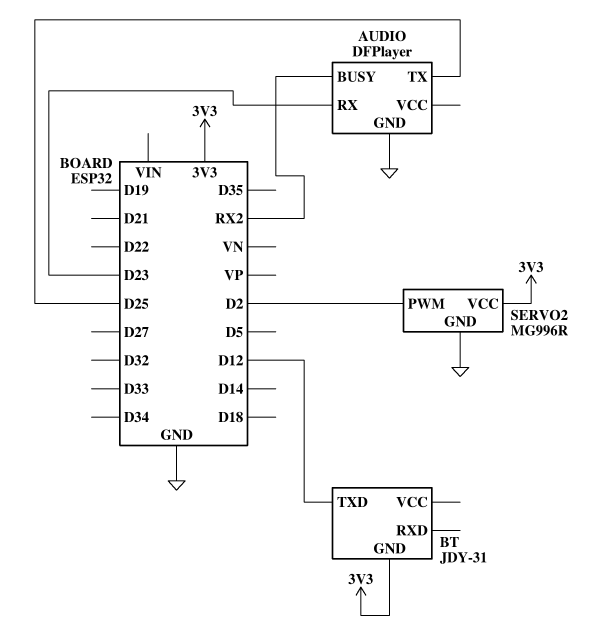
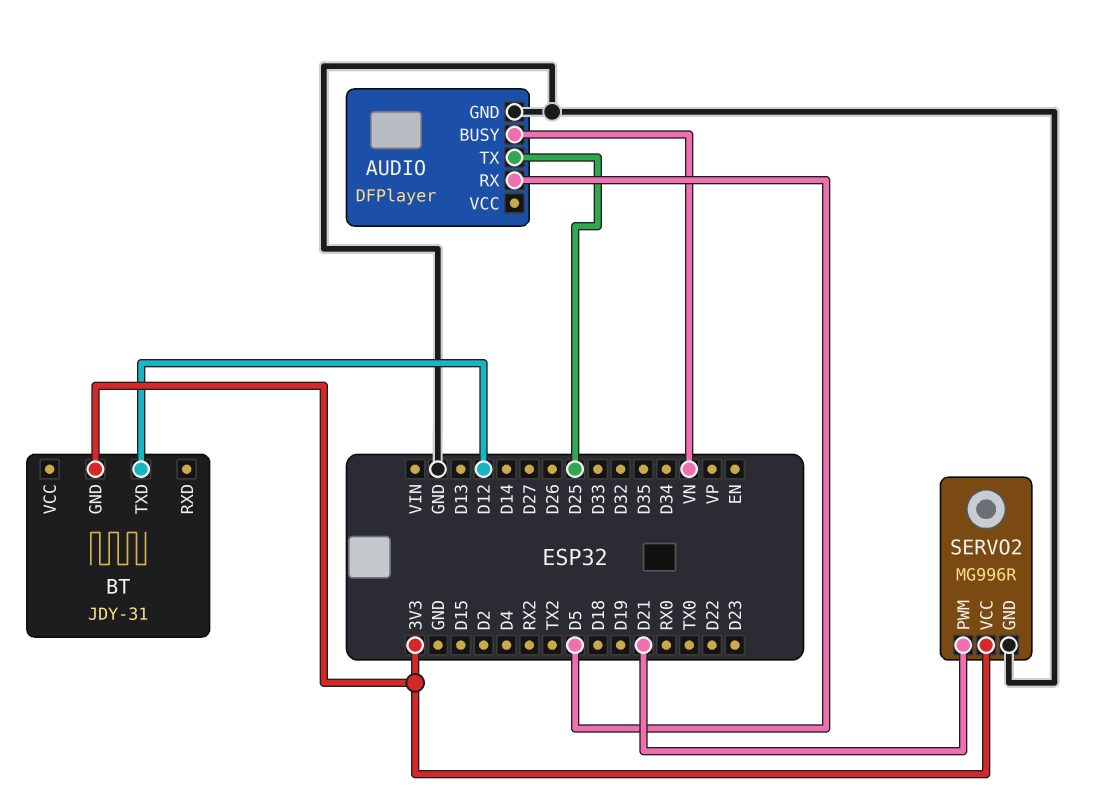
AUDIO pin BUSY: RX2 -> VN
AUDIO pin RX: D23 -> D5
SERVO2 pin PWM: D2 -> D21

